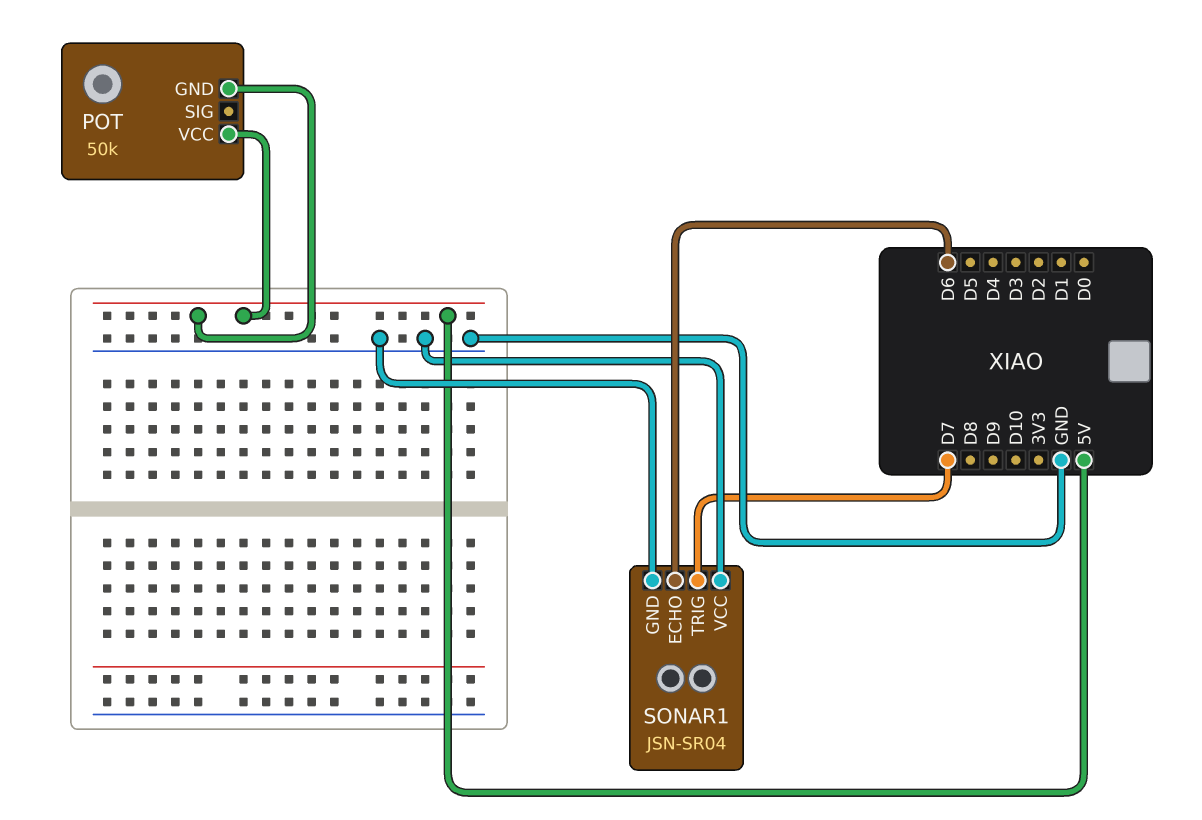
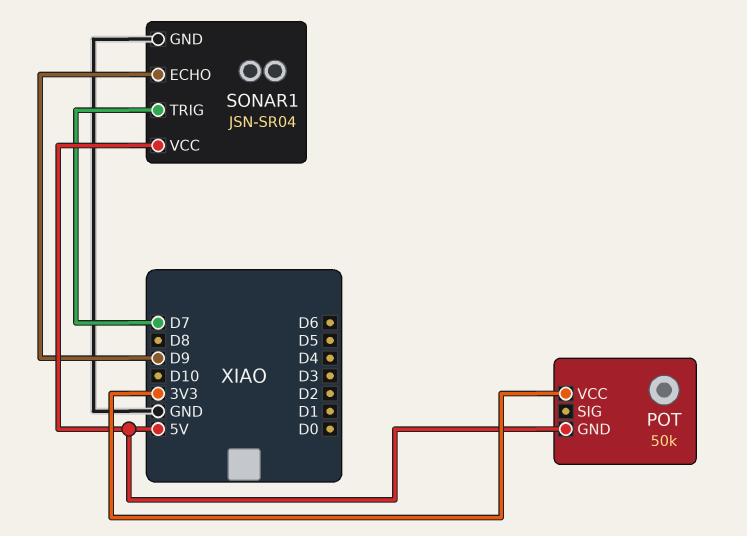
POT pin VCC: 5V -> 3V3
SONAR1 pin ECHO: D6 -> D9
SONAR1 pin VCC: GND -> 5V

